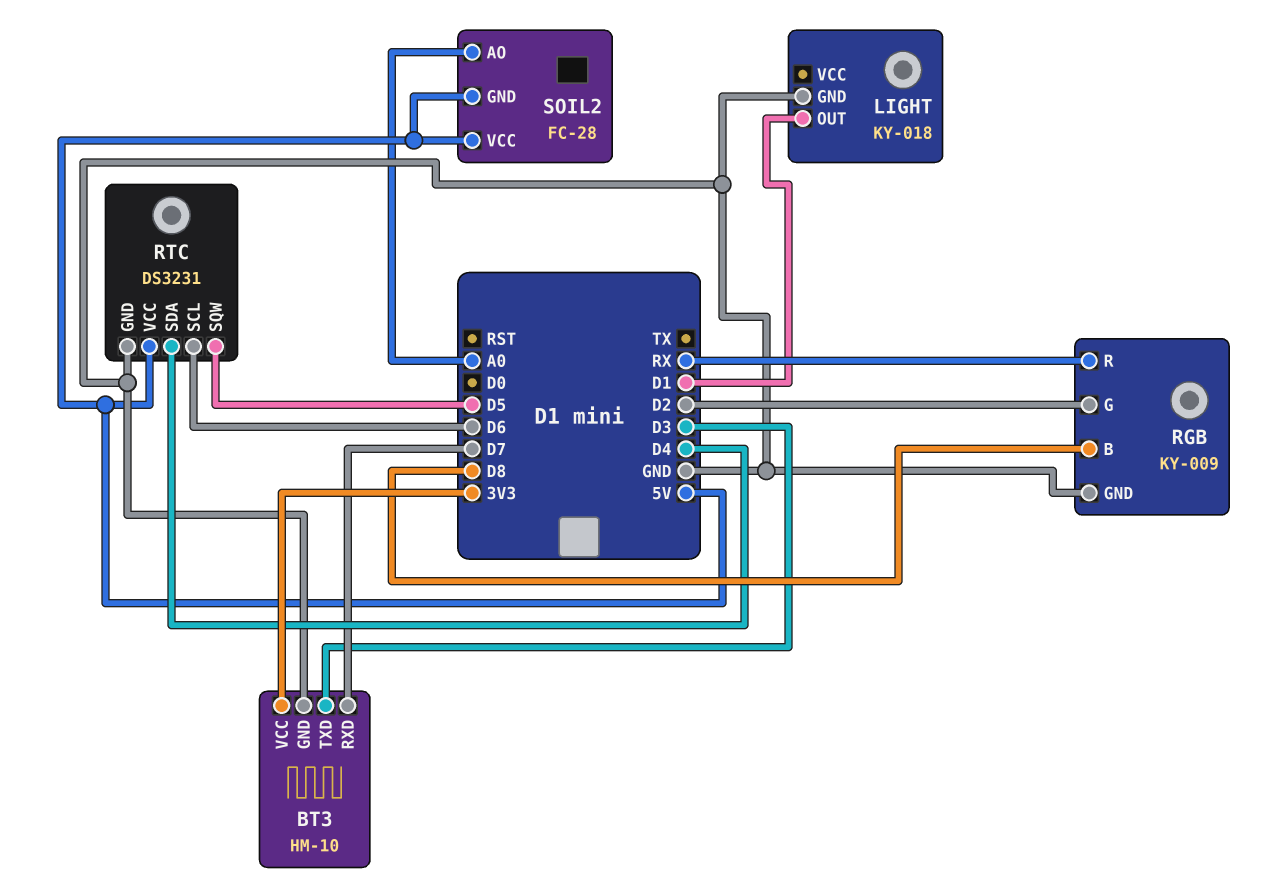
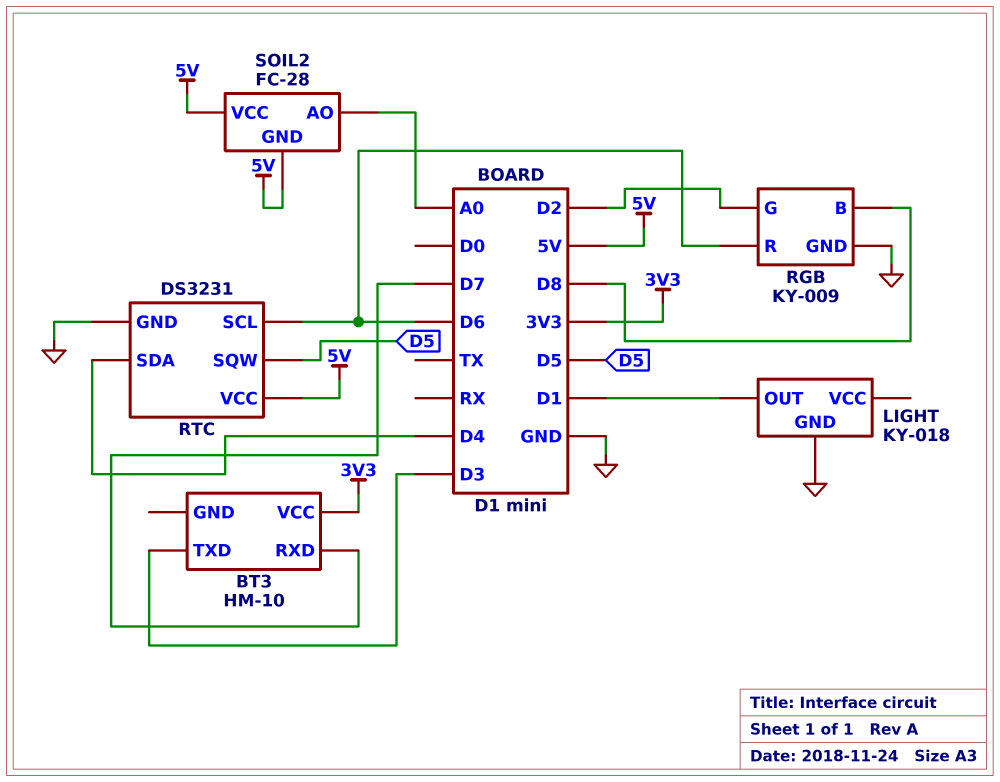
BT3 pin GND: GND -> none
RGB pin R: RX -> D6

